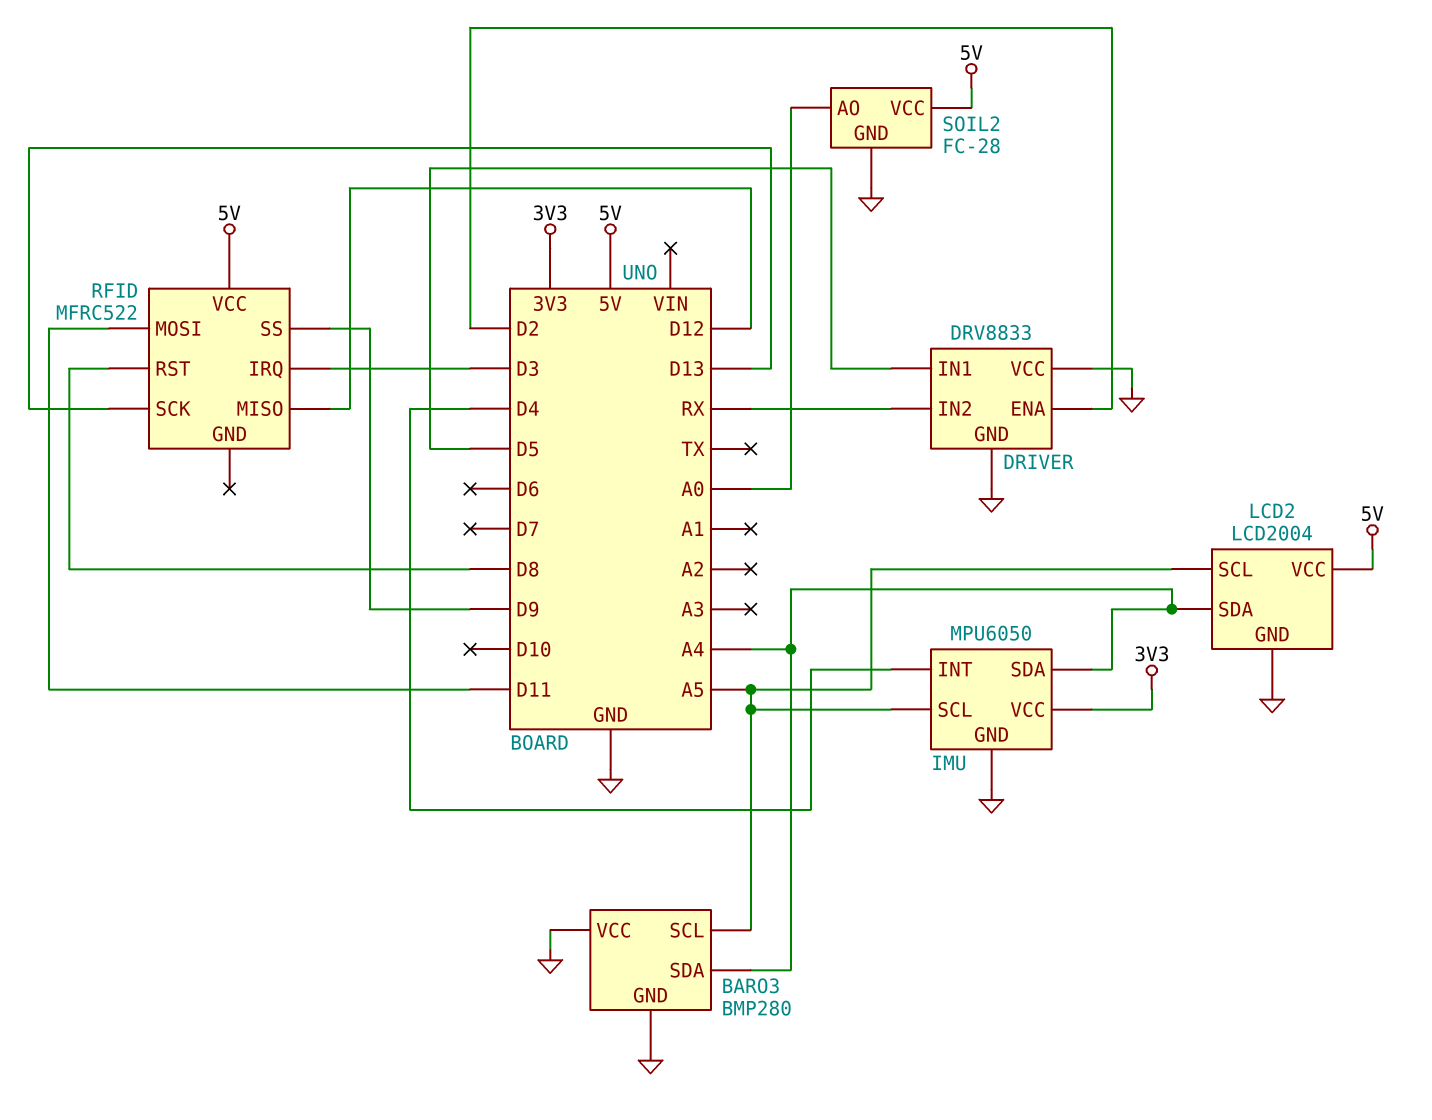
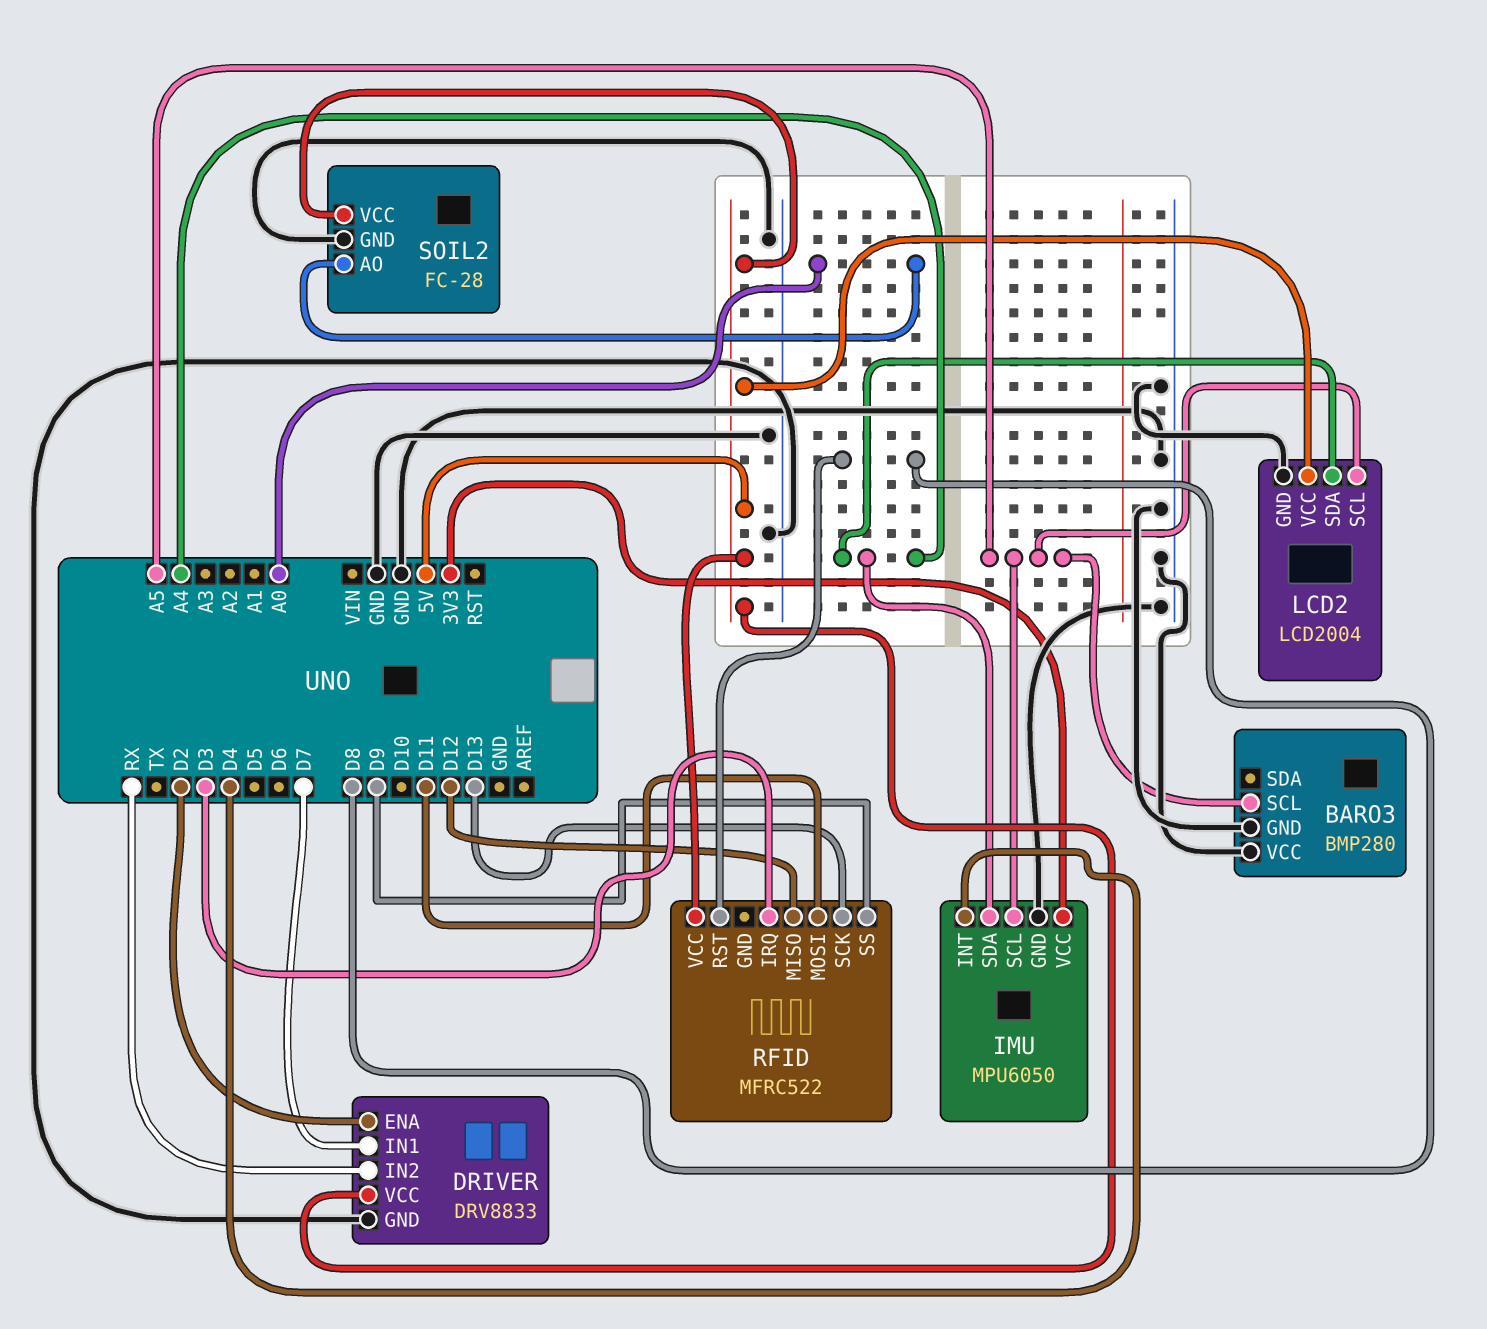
BARO3 pin SDA: A4 -> none
DRIVER pin IN1: D5 -> D7
DRIVER pin VCC: GND -> 5V

